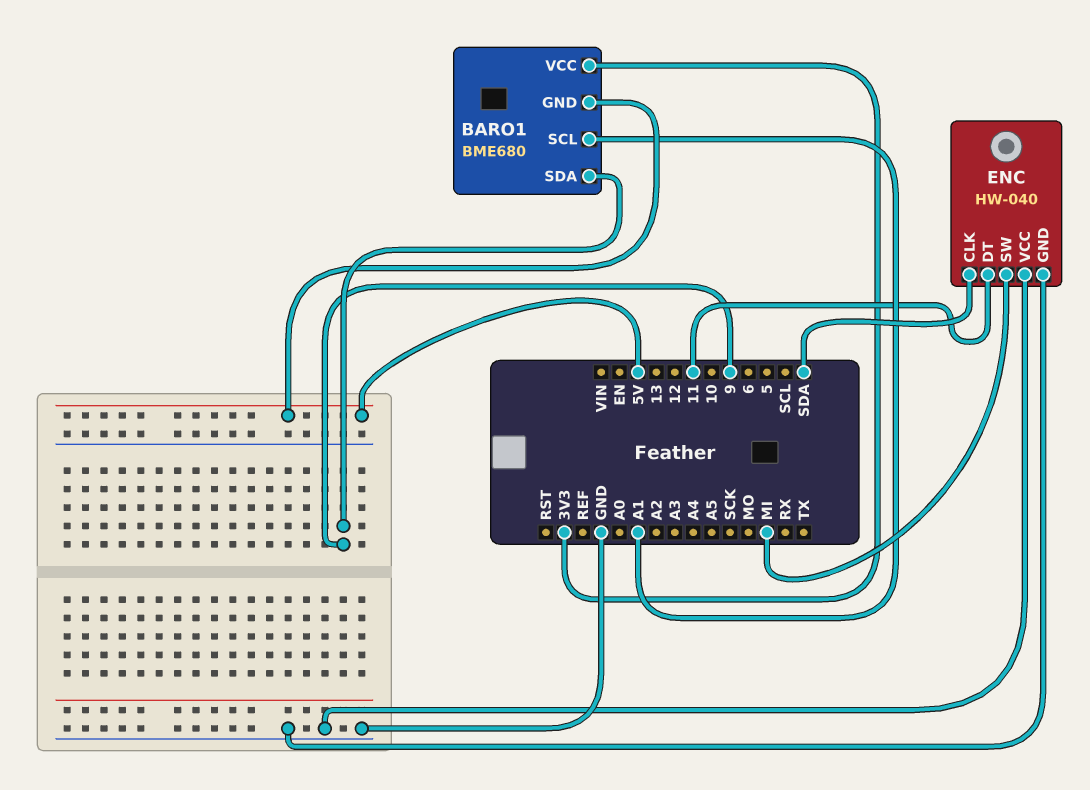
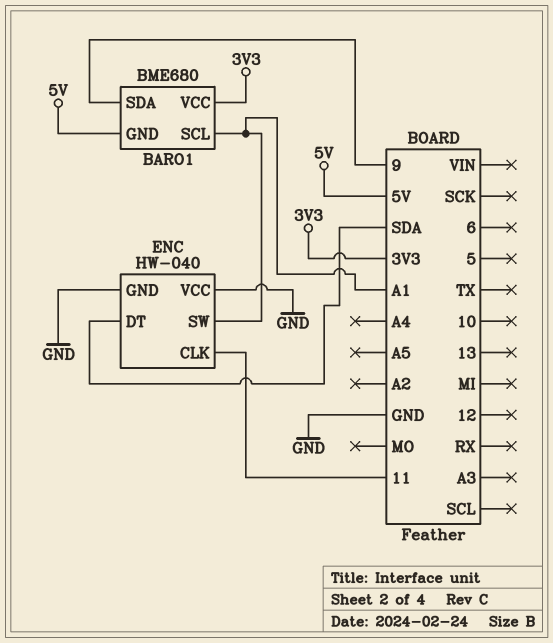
ENC pin CLK: SDA -> 11
ENC pin DT: 11 -> SDA
ENC pin SW: MI -> A1

